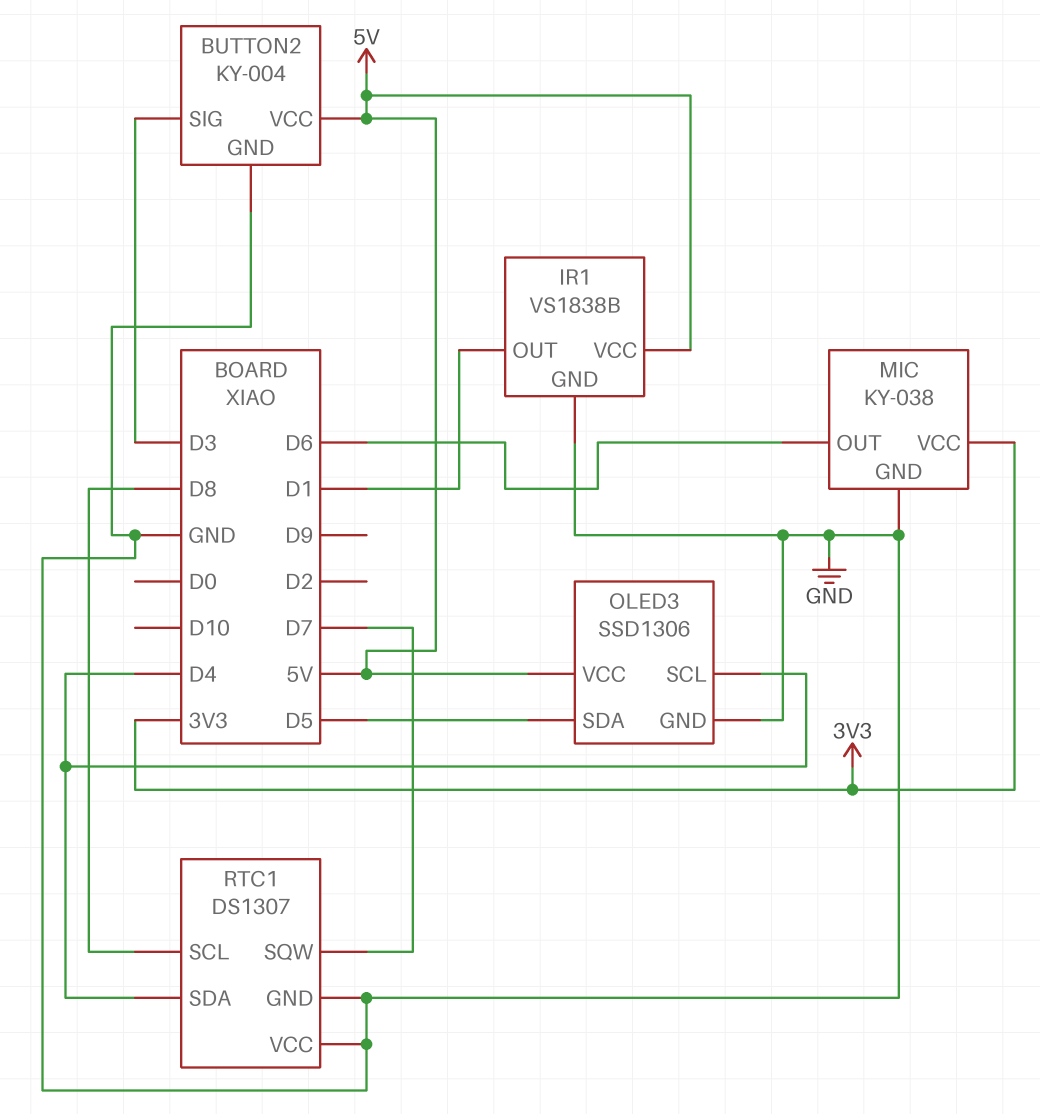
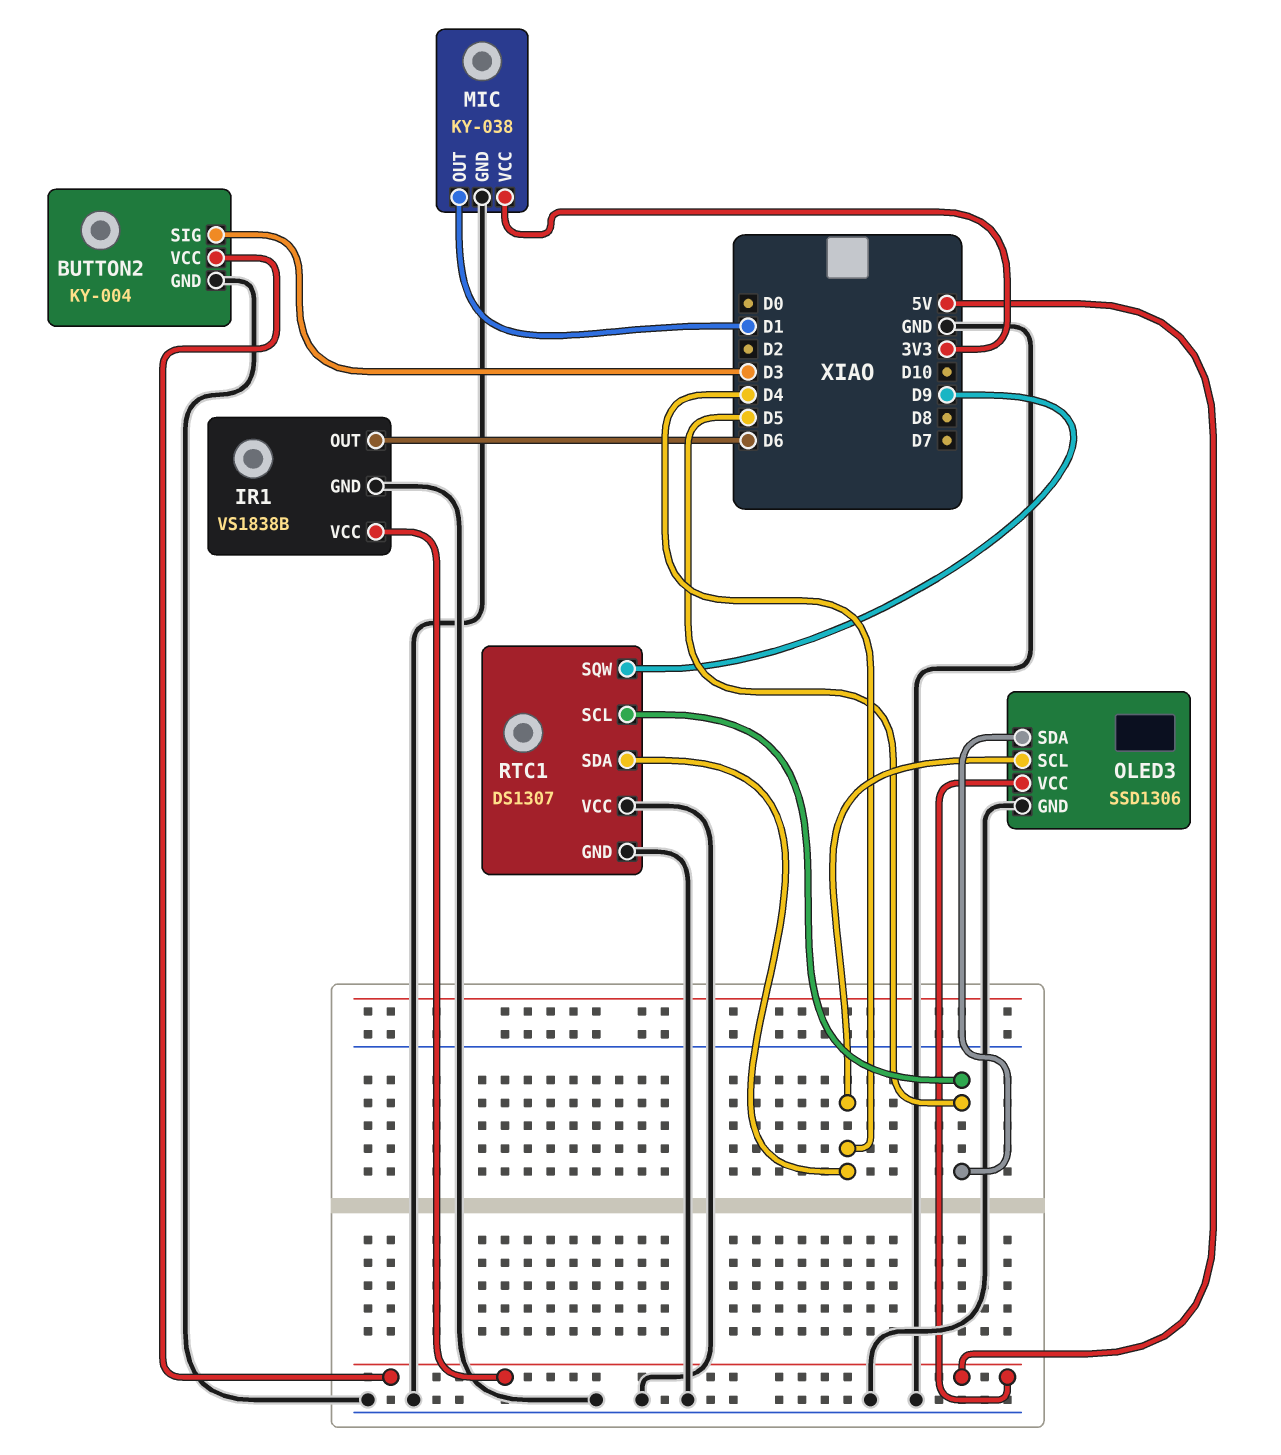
IR1 pin OUT: D1 -> D6
MIC pin OUT: D6 -> D1
RTC1 pin SCL: D8 -> D5
RTC1 pin SQW: D7 -> D9

